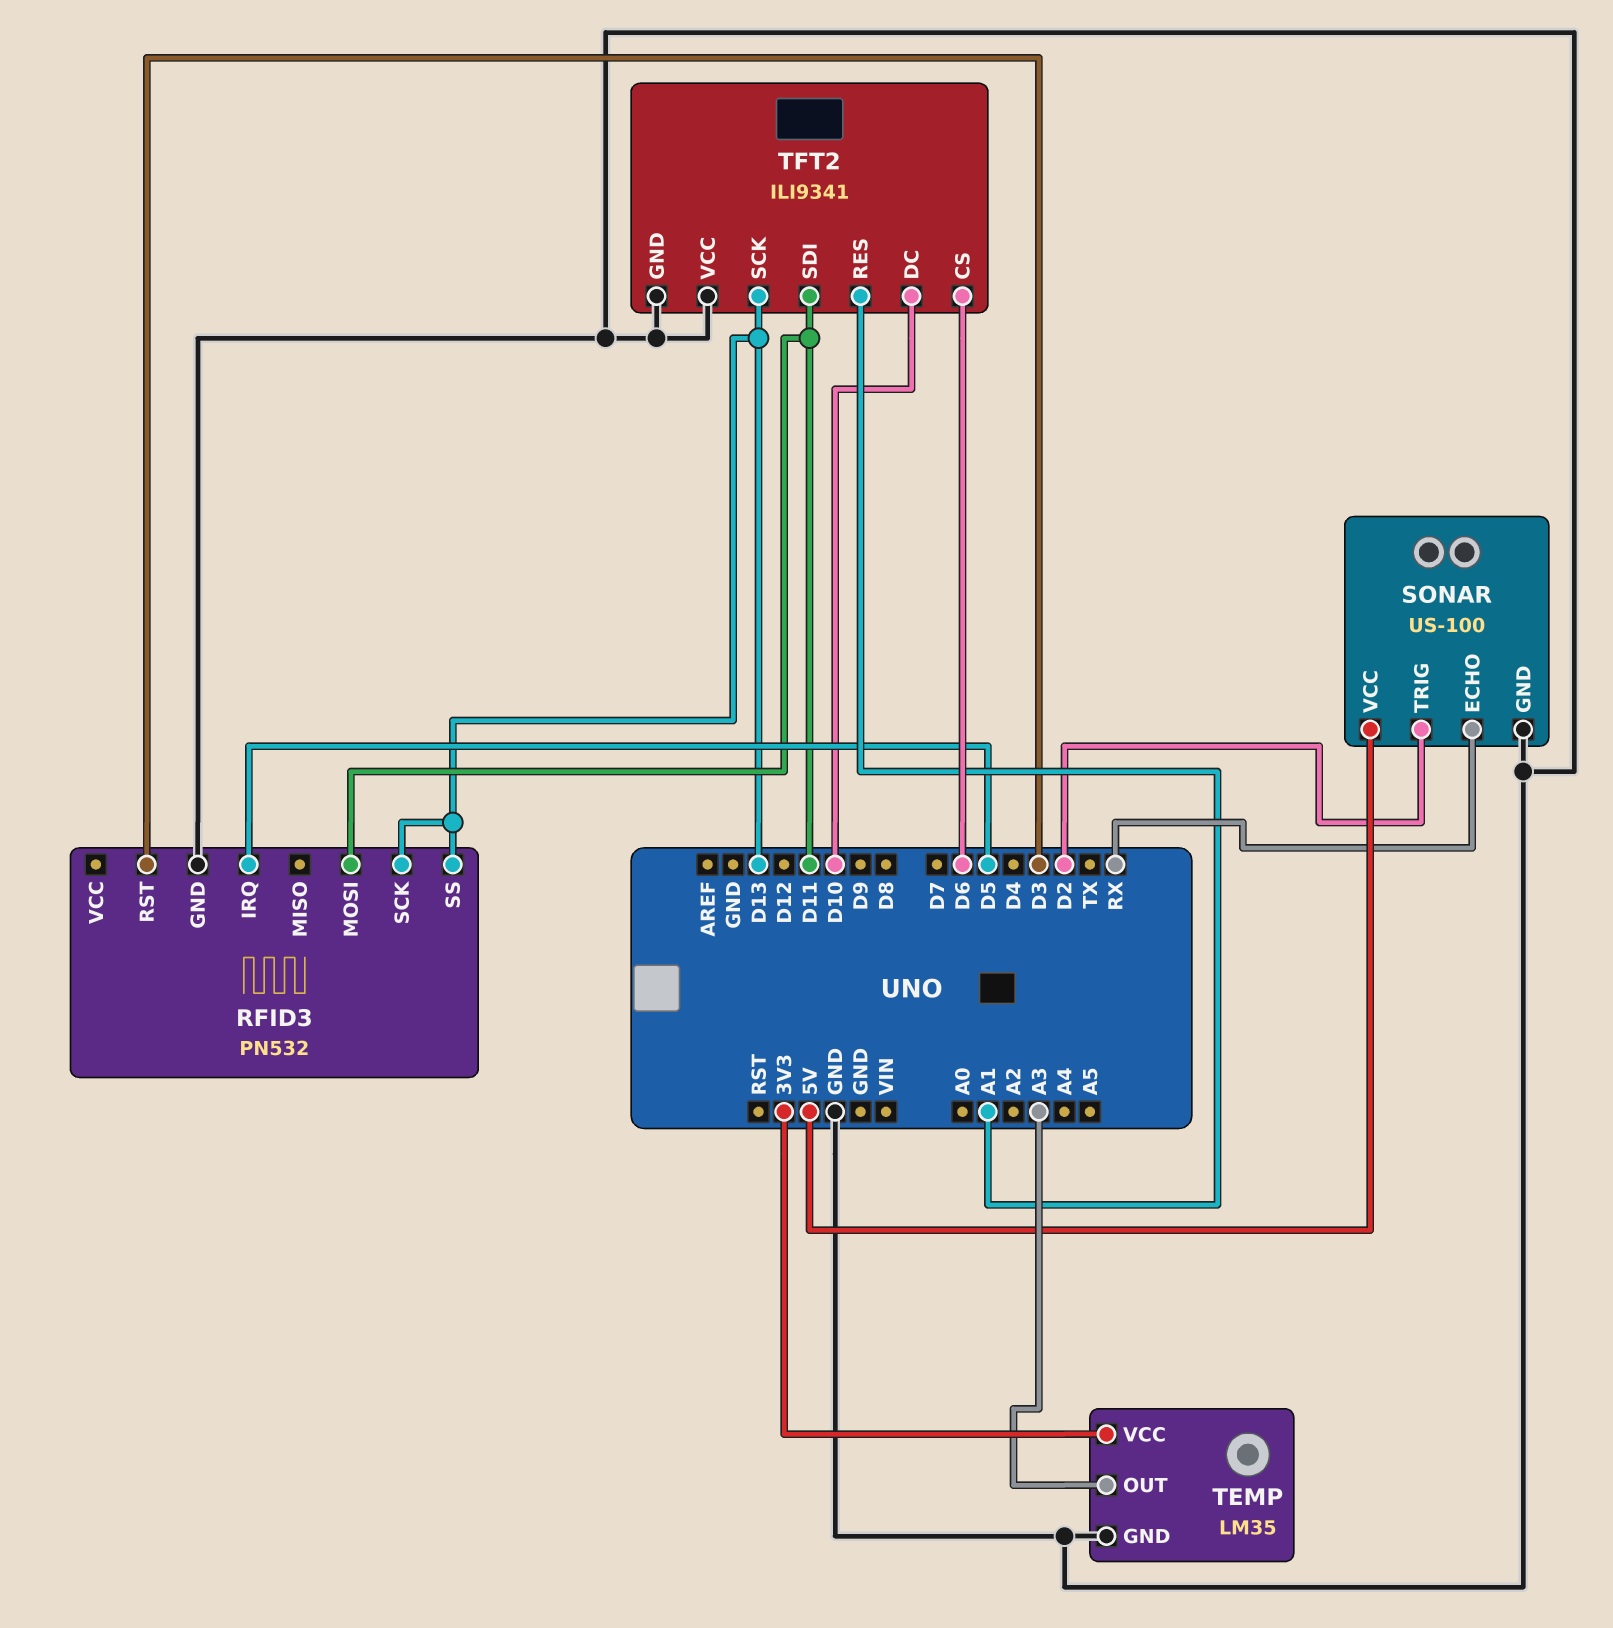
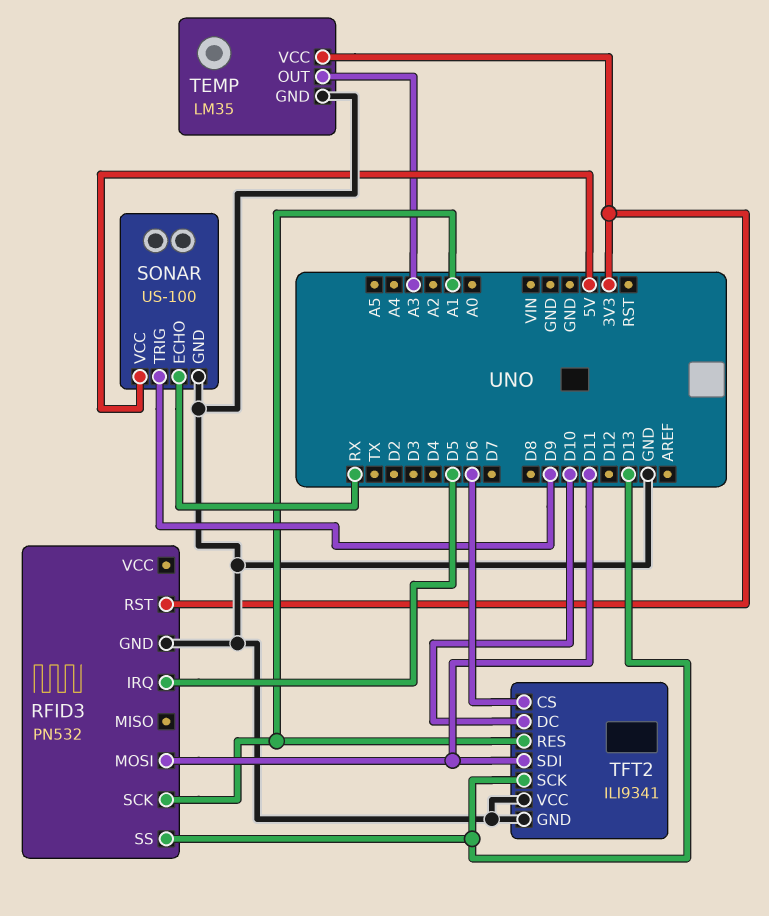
RFID3 pin RST: D3 -> 3V3
RFID3 pin SCK: D13 -> A1
SONAR pin TRIG: D2 -> D9

